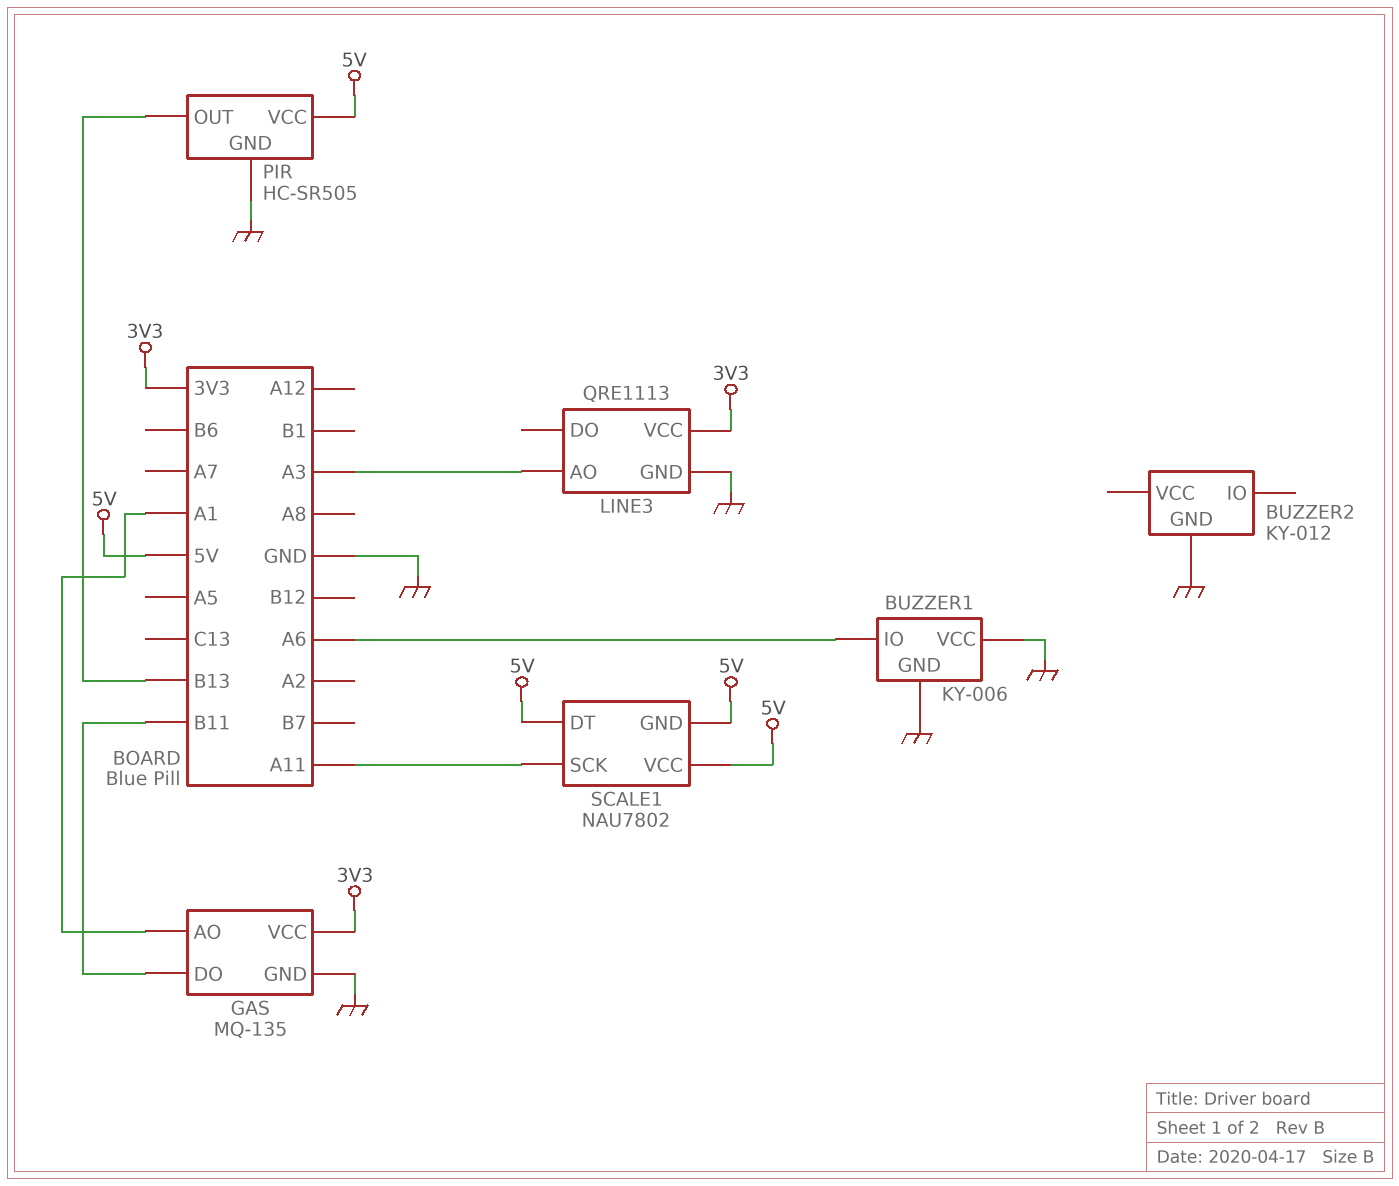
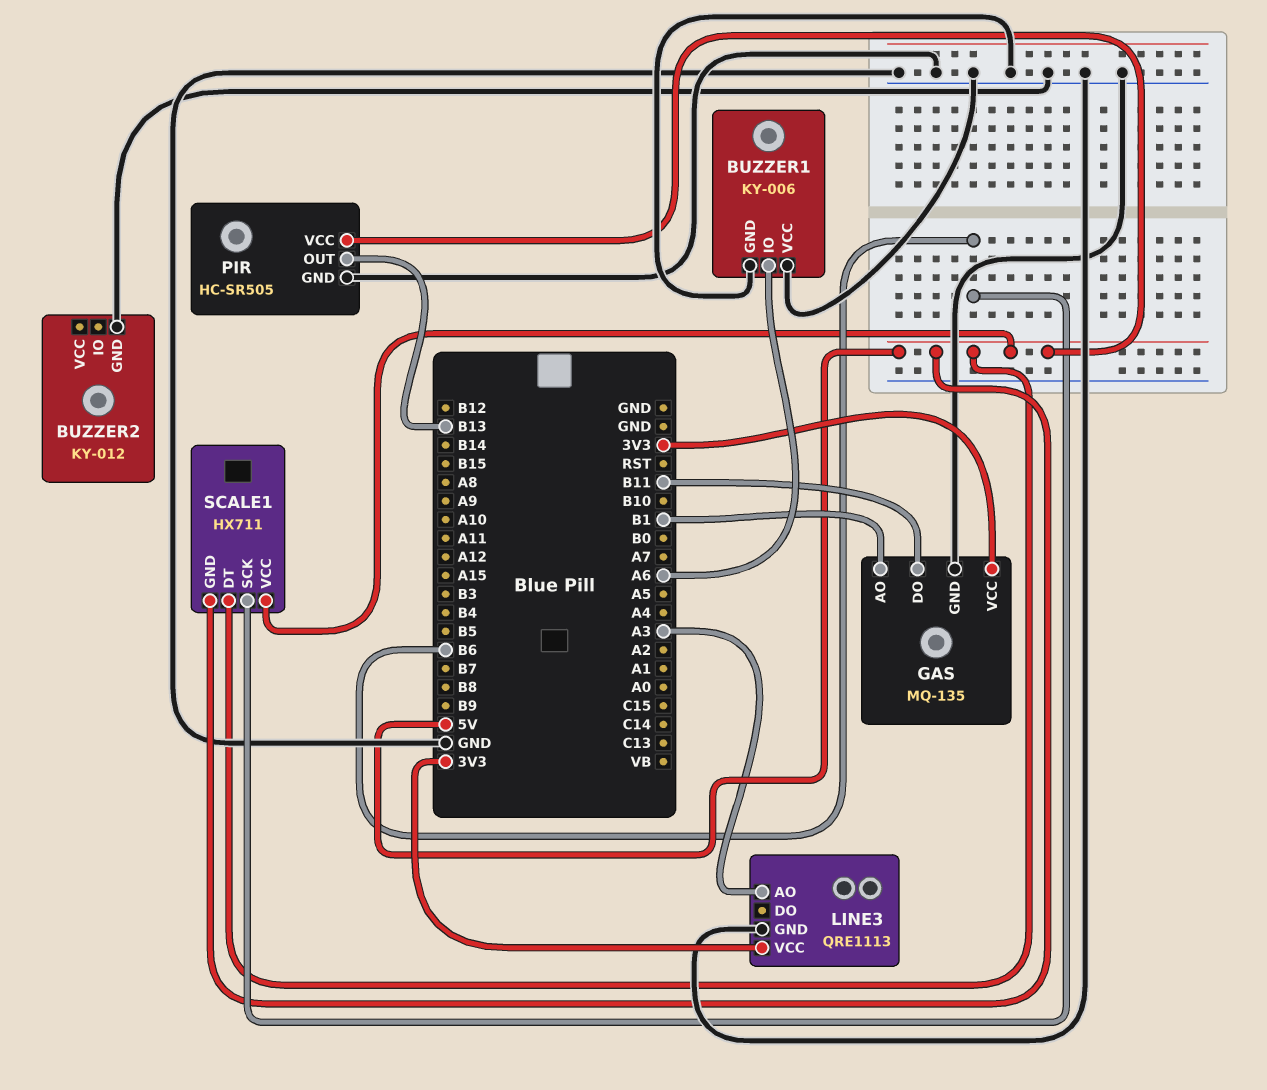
GAS pin AO: A1 -> B1
SCALE1: NAU7802 -> HX711
SCALE1 pin SCK: A11 -> B6

